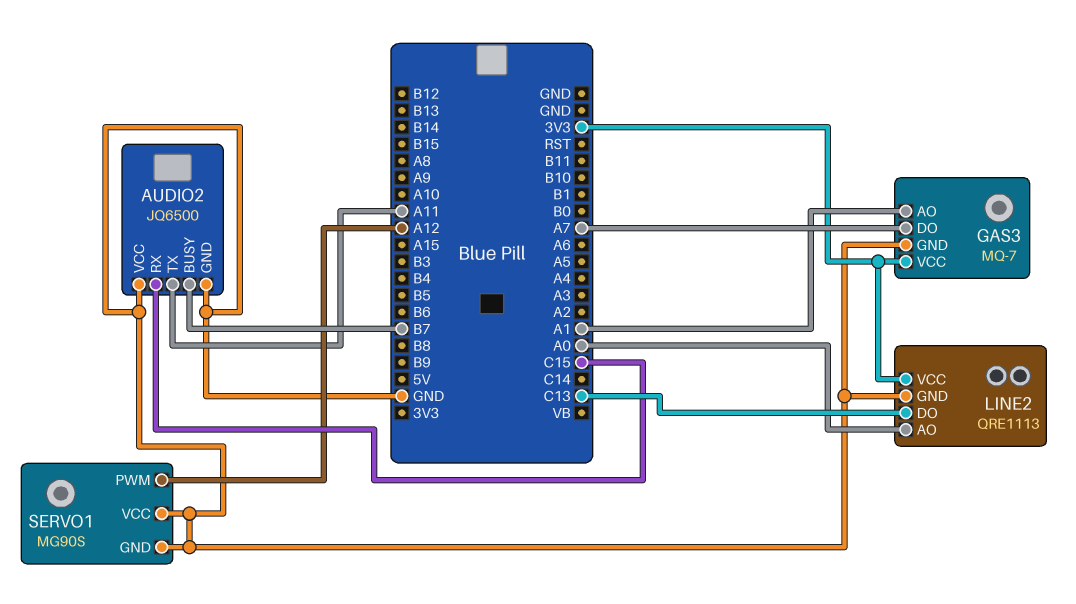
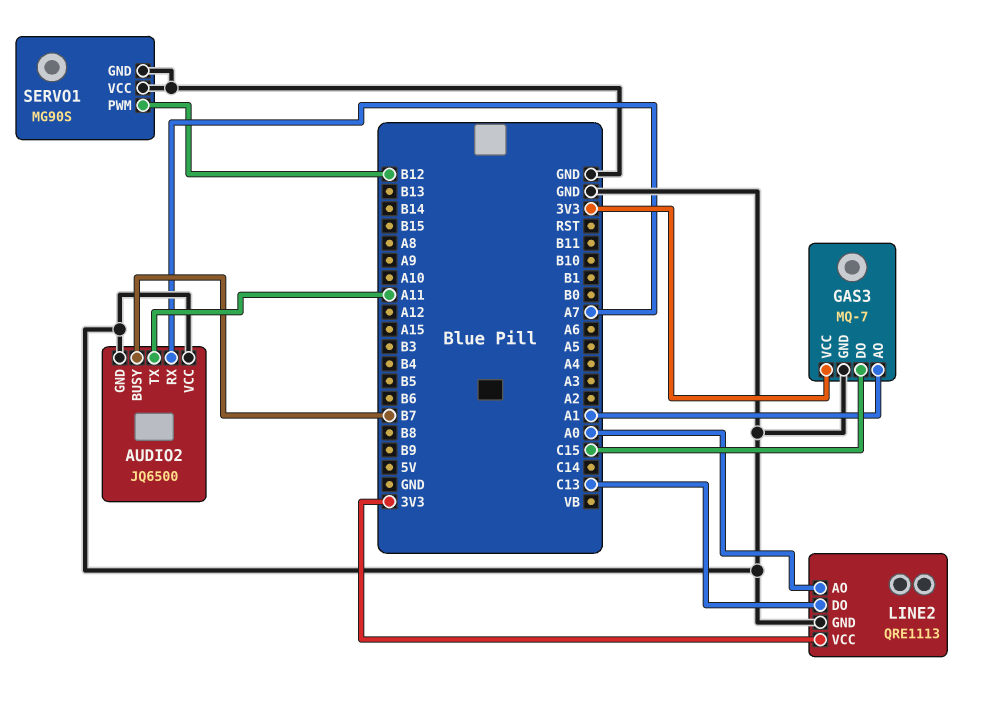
AUDIO2 pin RX: C15 -> A7
GAS3 pin DO: A7 -> C15
SERVO1 pin PWM: A12 -> B12

